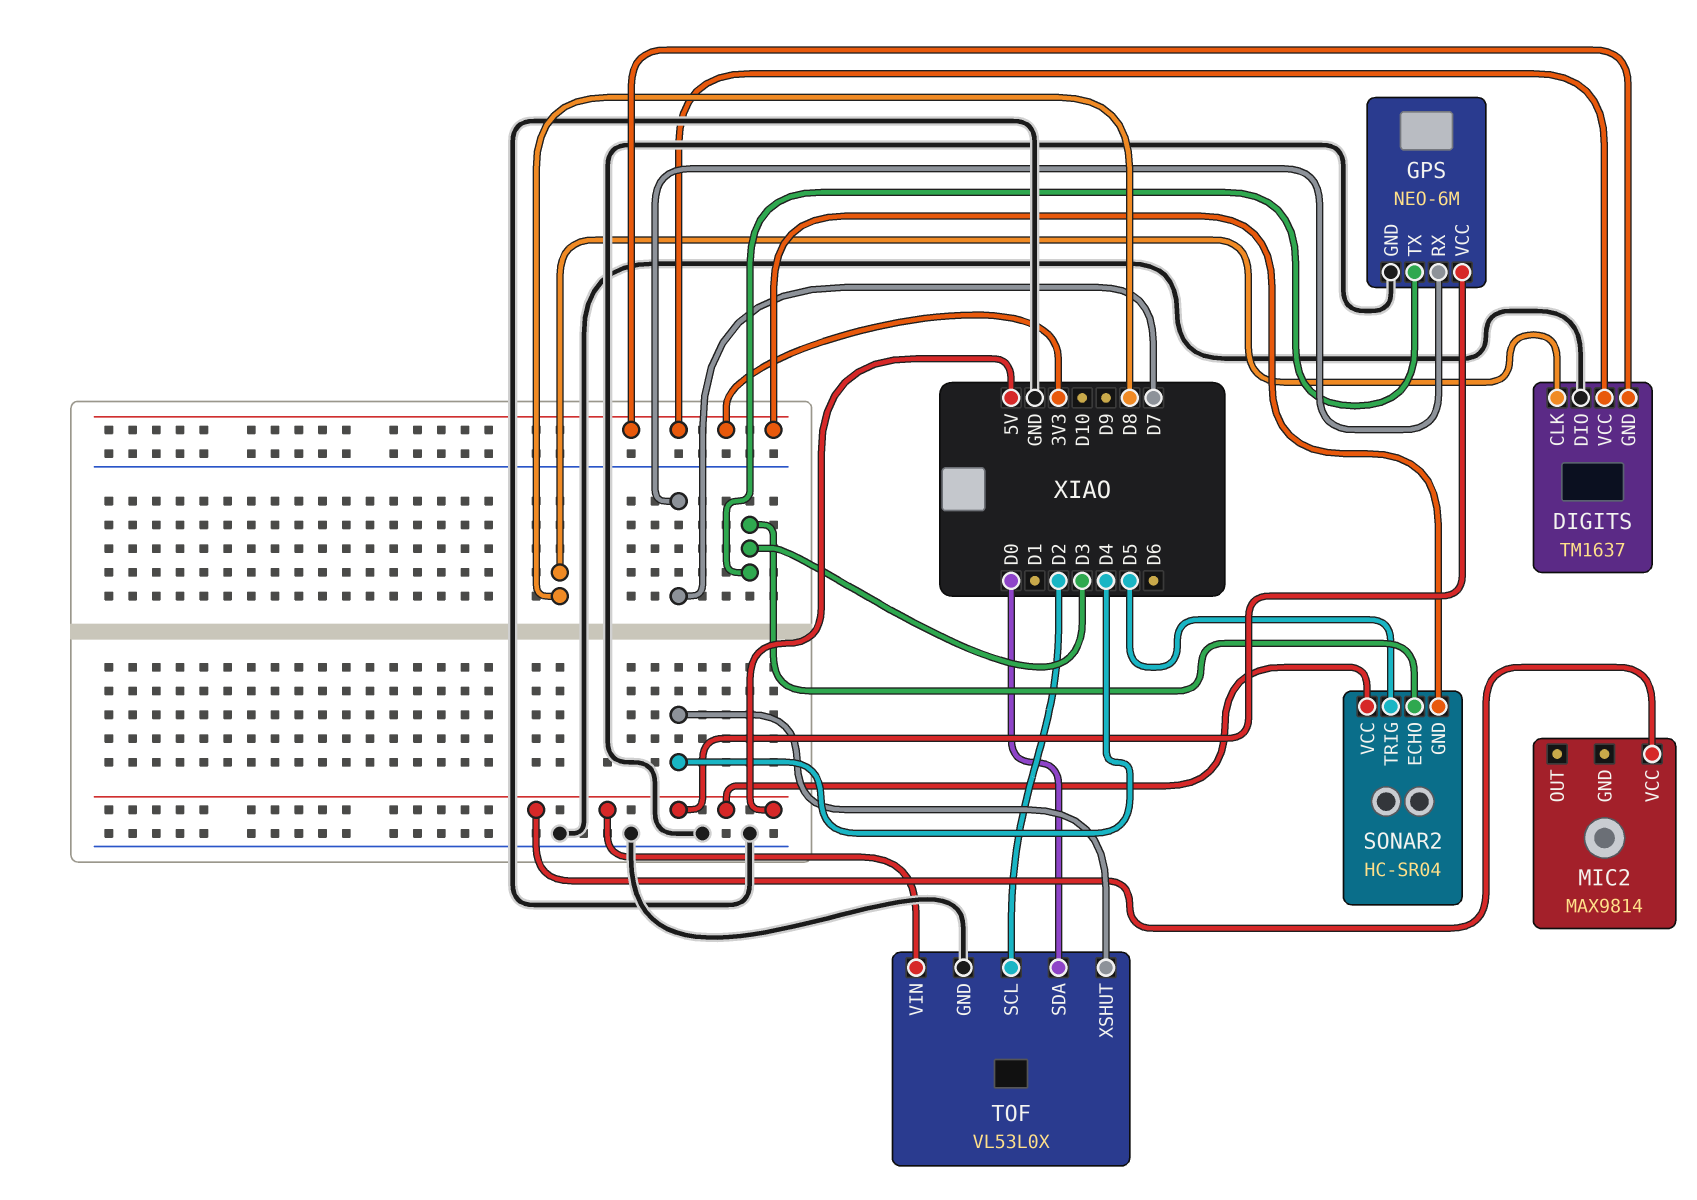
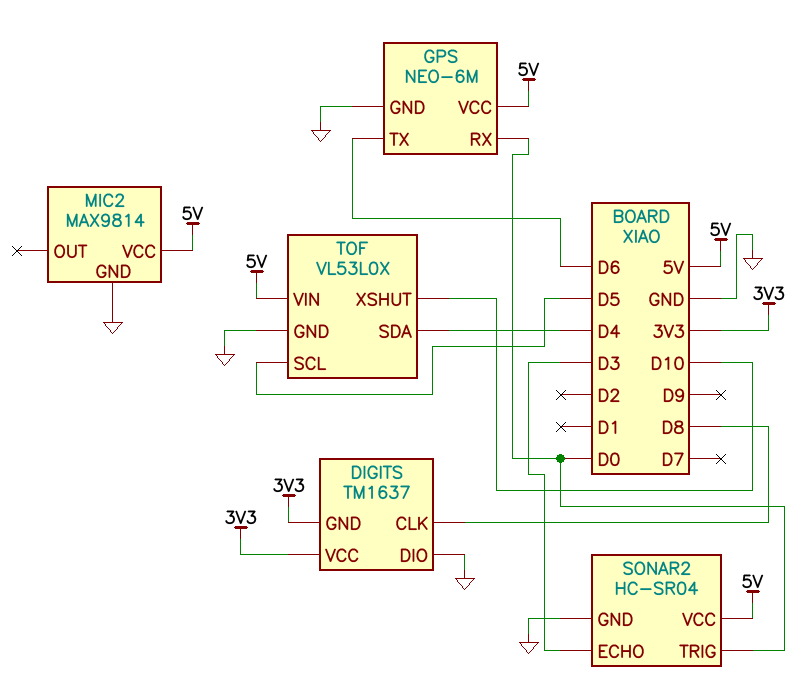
GPS pin RX: D7 -> D0
GPS pin TX: D3 -> D6
MIC2 pin GND: none -> GND
SONAR2 pin GND: 3V3 -> GND
SONAR2 pin TRIG: D5 -> D0
TOF pin SCL: D2 -> D5
TOF pin SDA: D0 -> D4
TOF pin XSHUT: D4 -> D10

